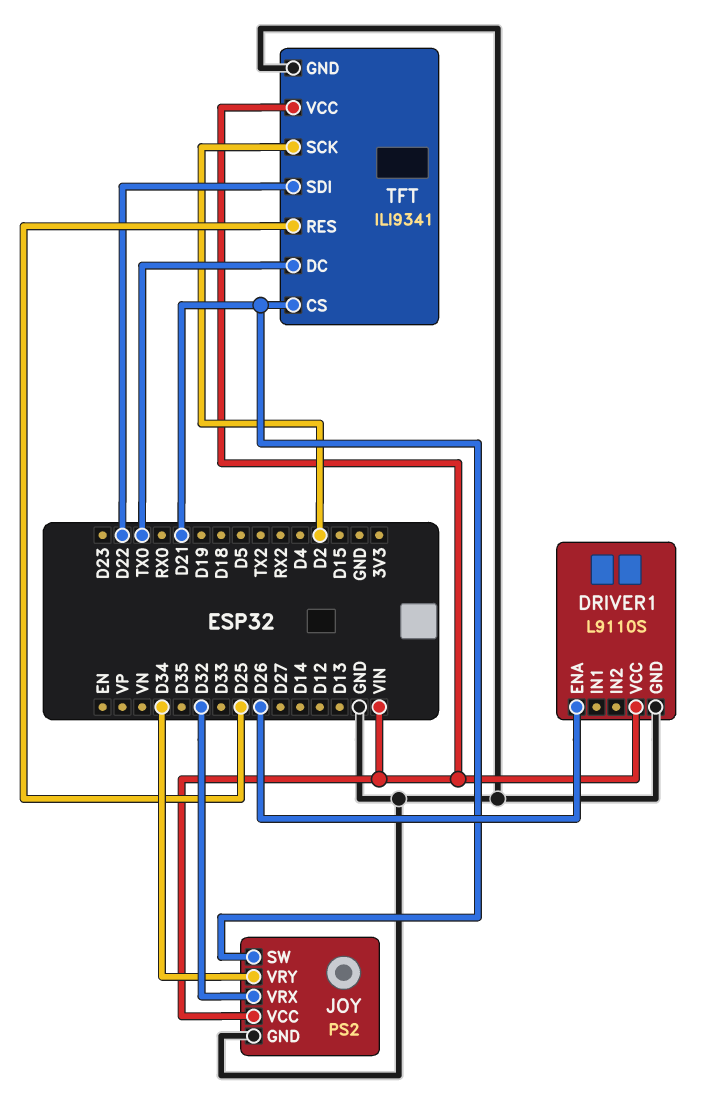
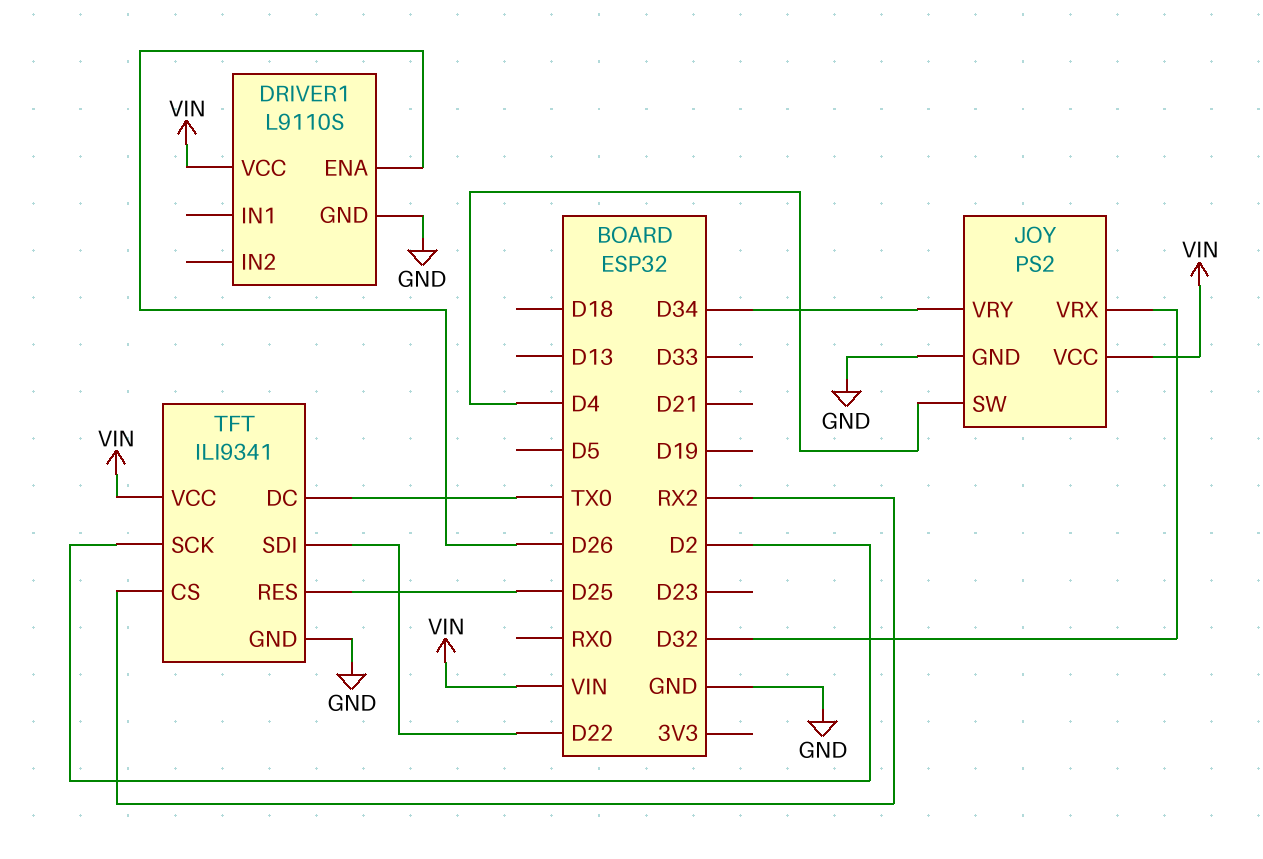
JOY pin SW: D21 -> D4
TFT pin CS: D21 -> RX2

